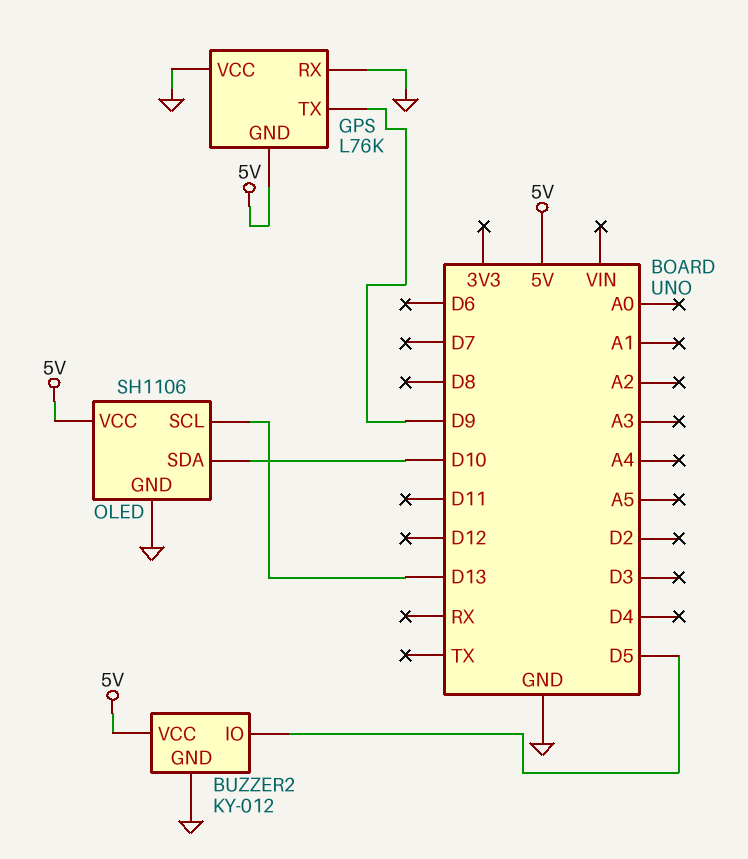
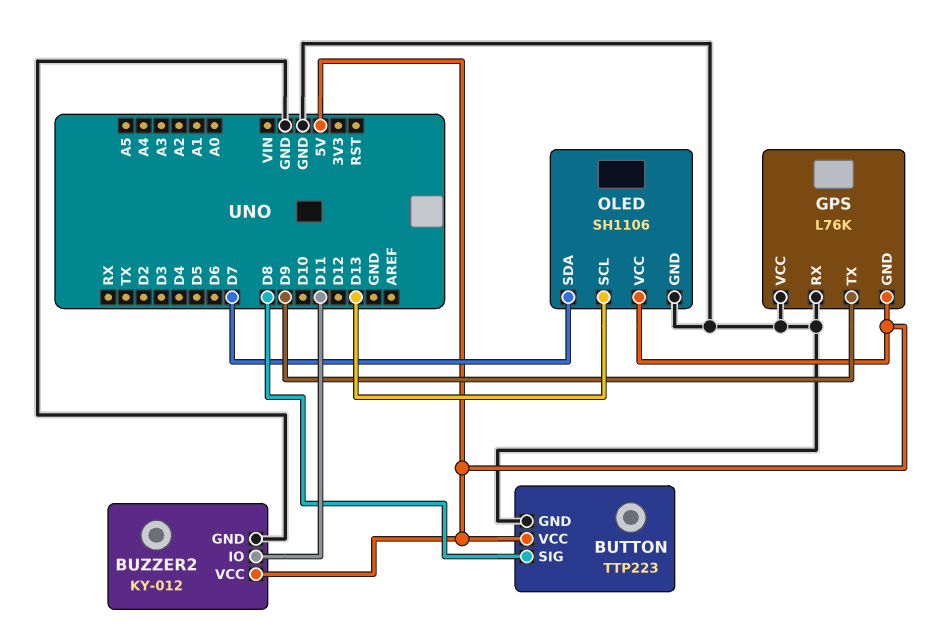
BUTTON: none -> TTP223
BUTTON pin GND: none -> GND
BUTTON pin SIG: none -> D8
BUTTON pin VCC: none -> 5V
BUZZER2 pin IO: D5 -> D11
OLED pin SDA: D10 -> D7

